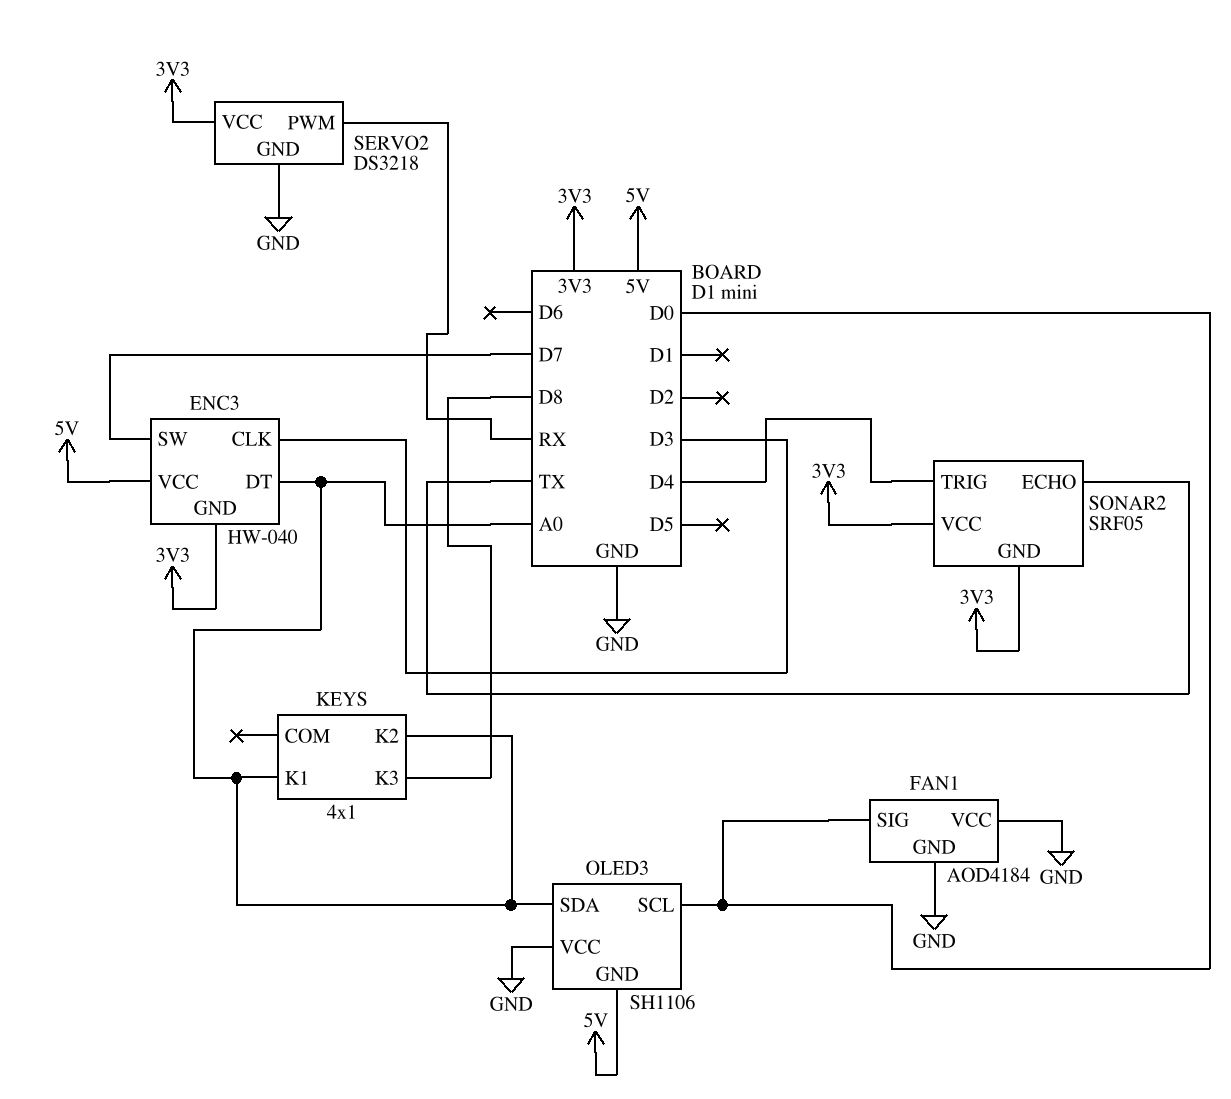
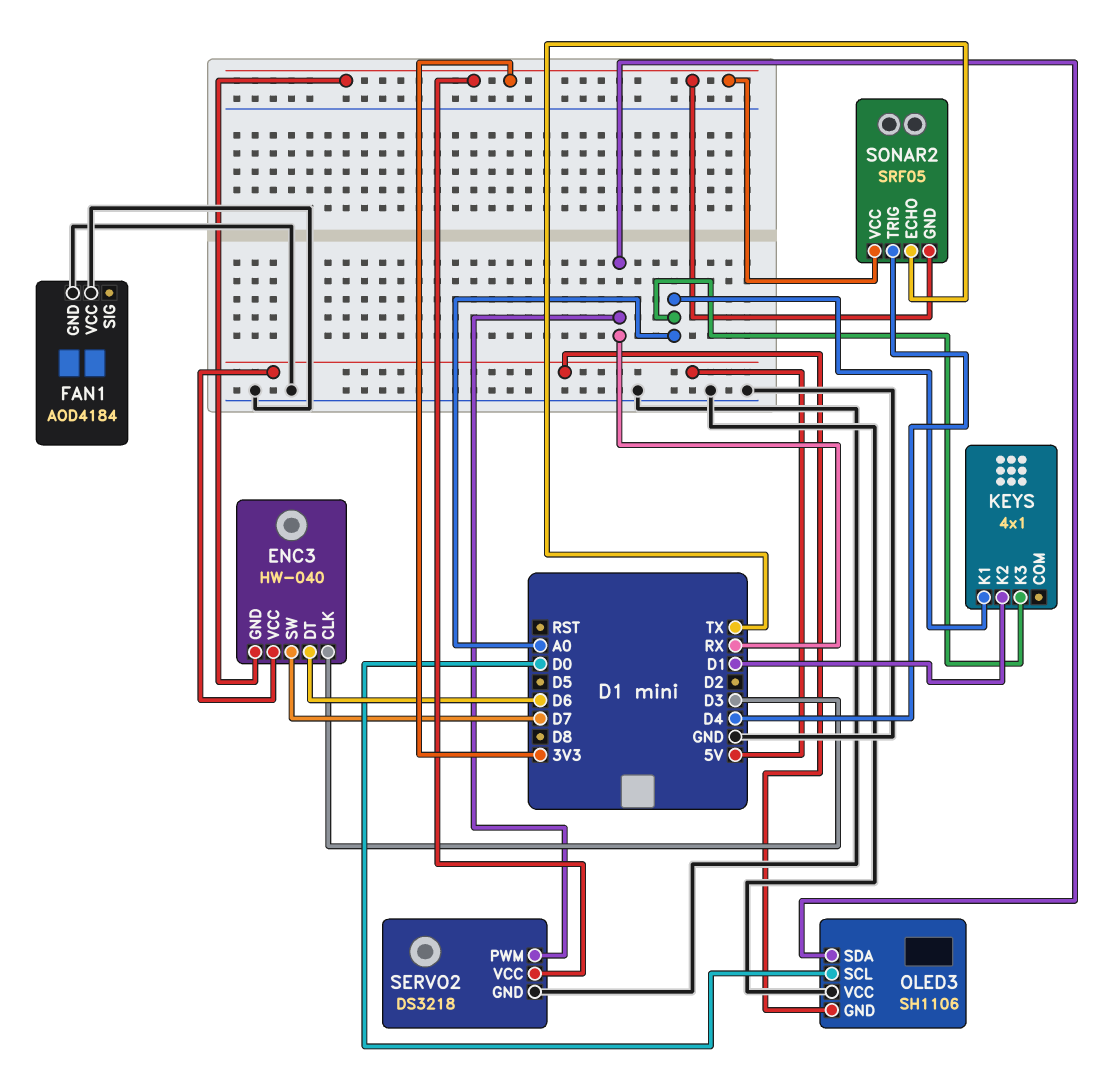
ENC3 pin DT: A0 -> D6
FAN1 pin SIG: D0 -> none
KEYS pin K2: A0 -> D1
KEYS pin K3: D8 -> A0
OLED3 pin SDA: A0 -> RX

